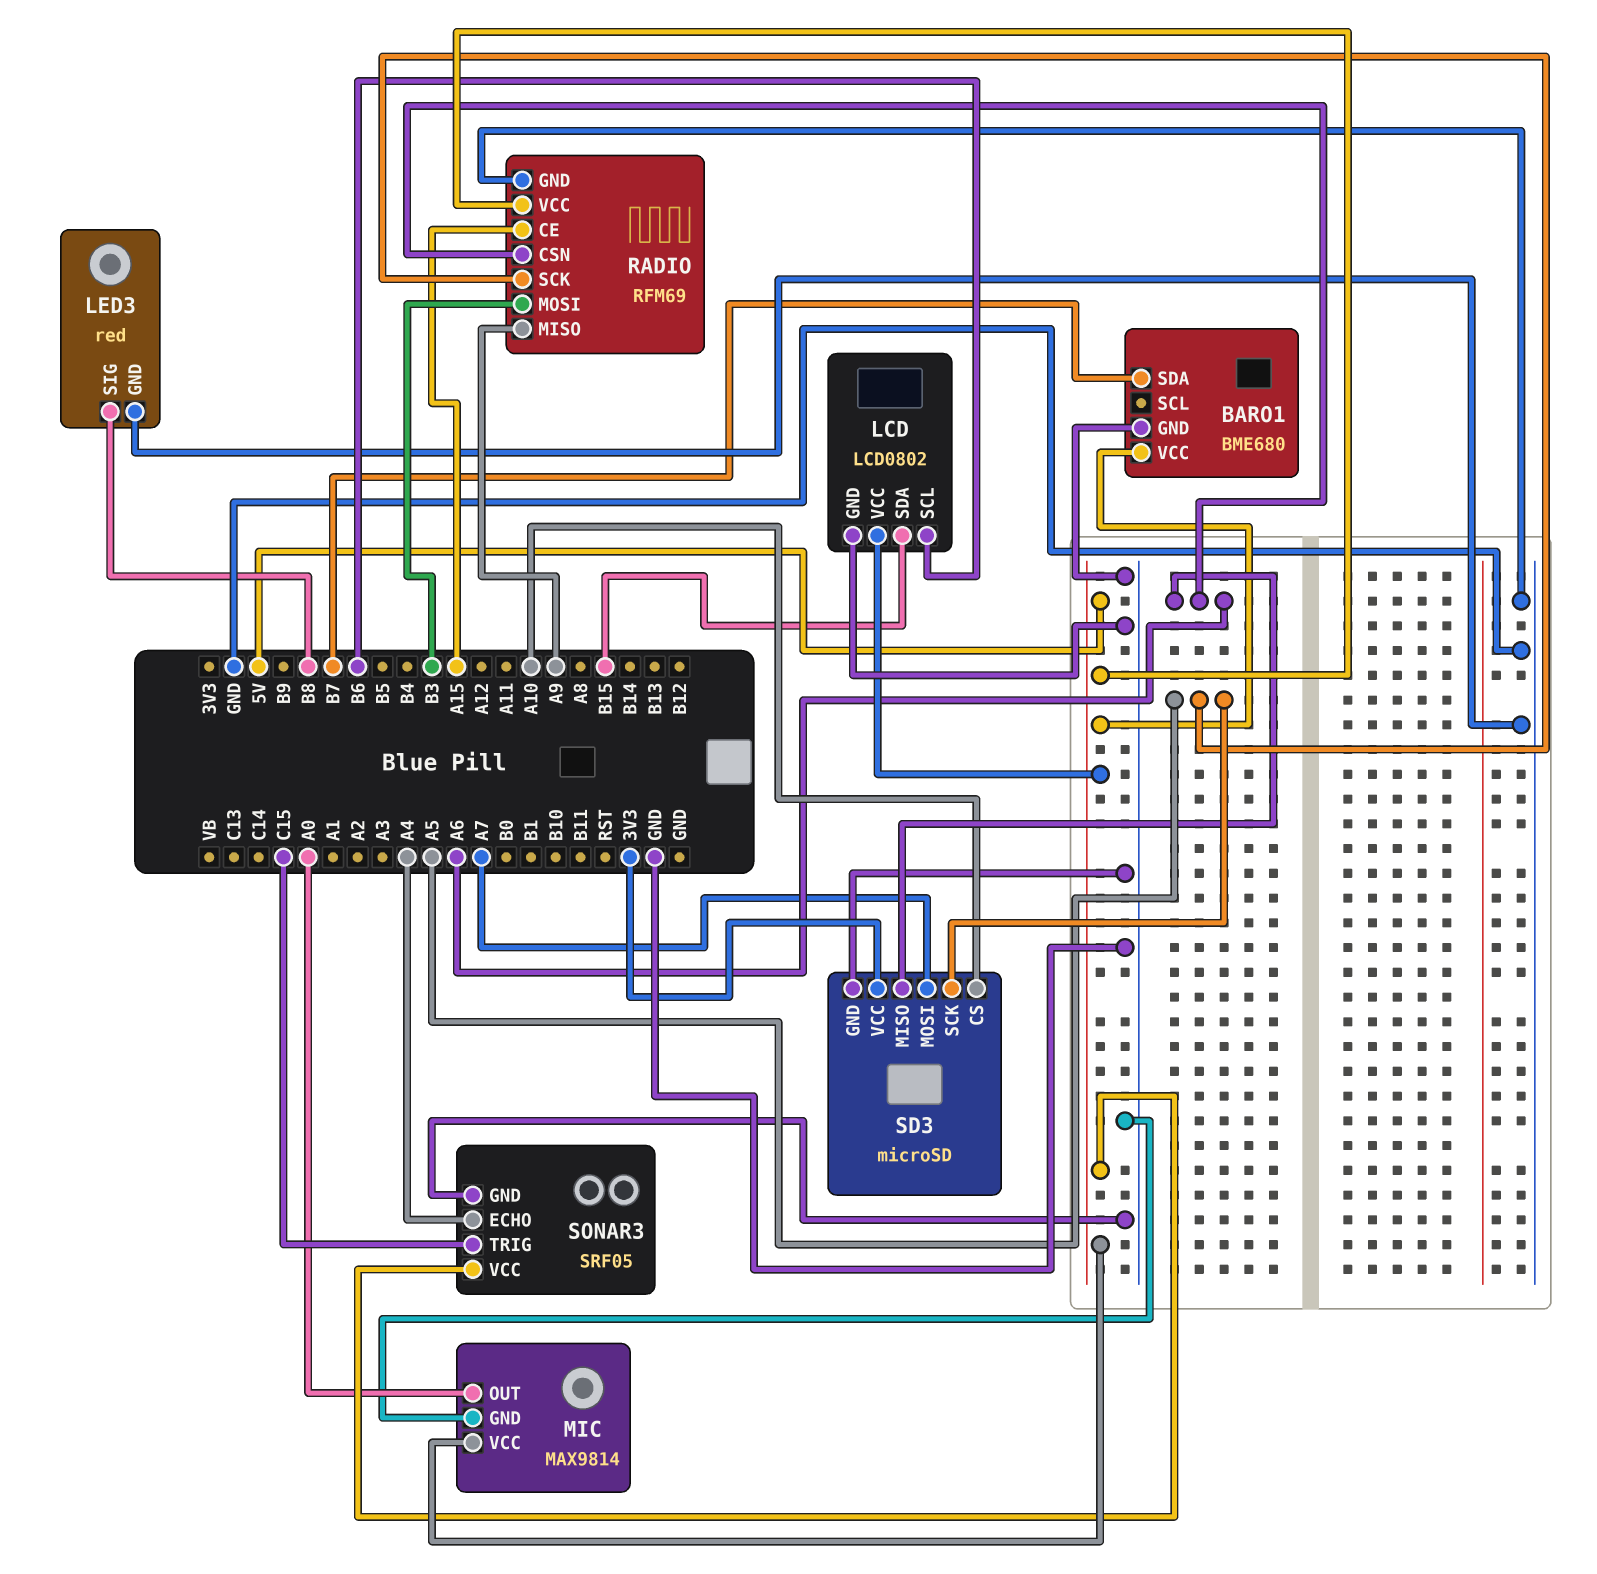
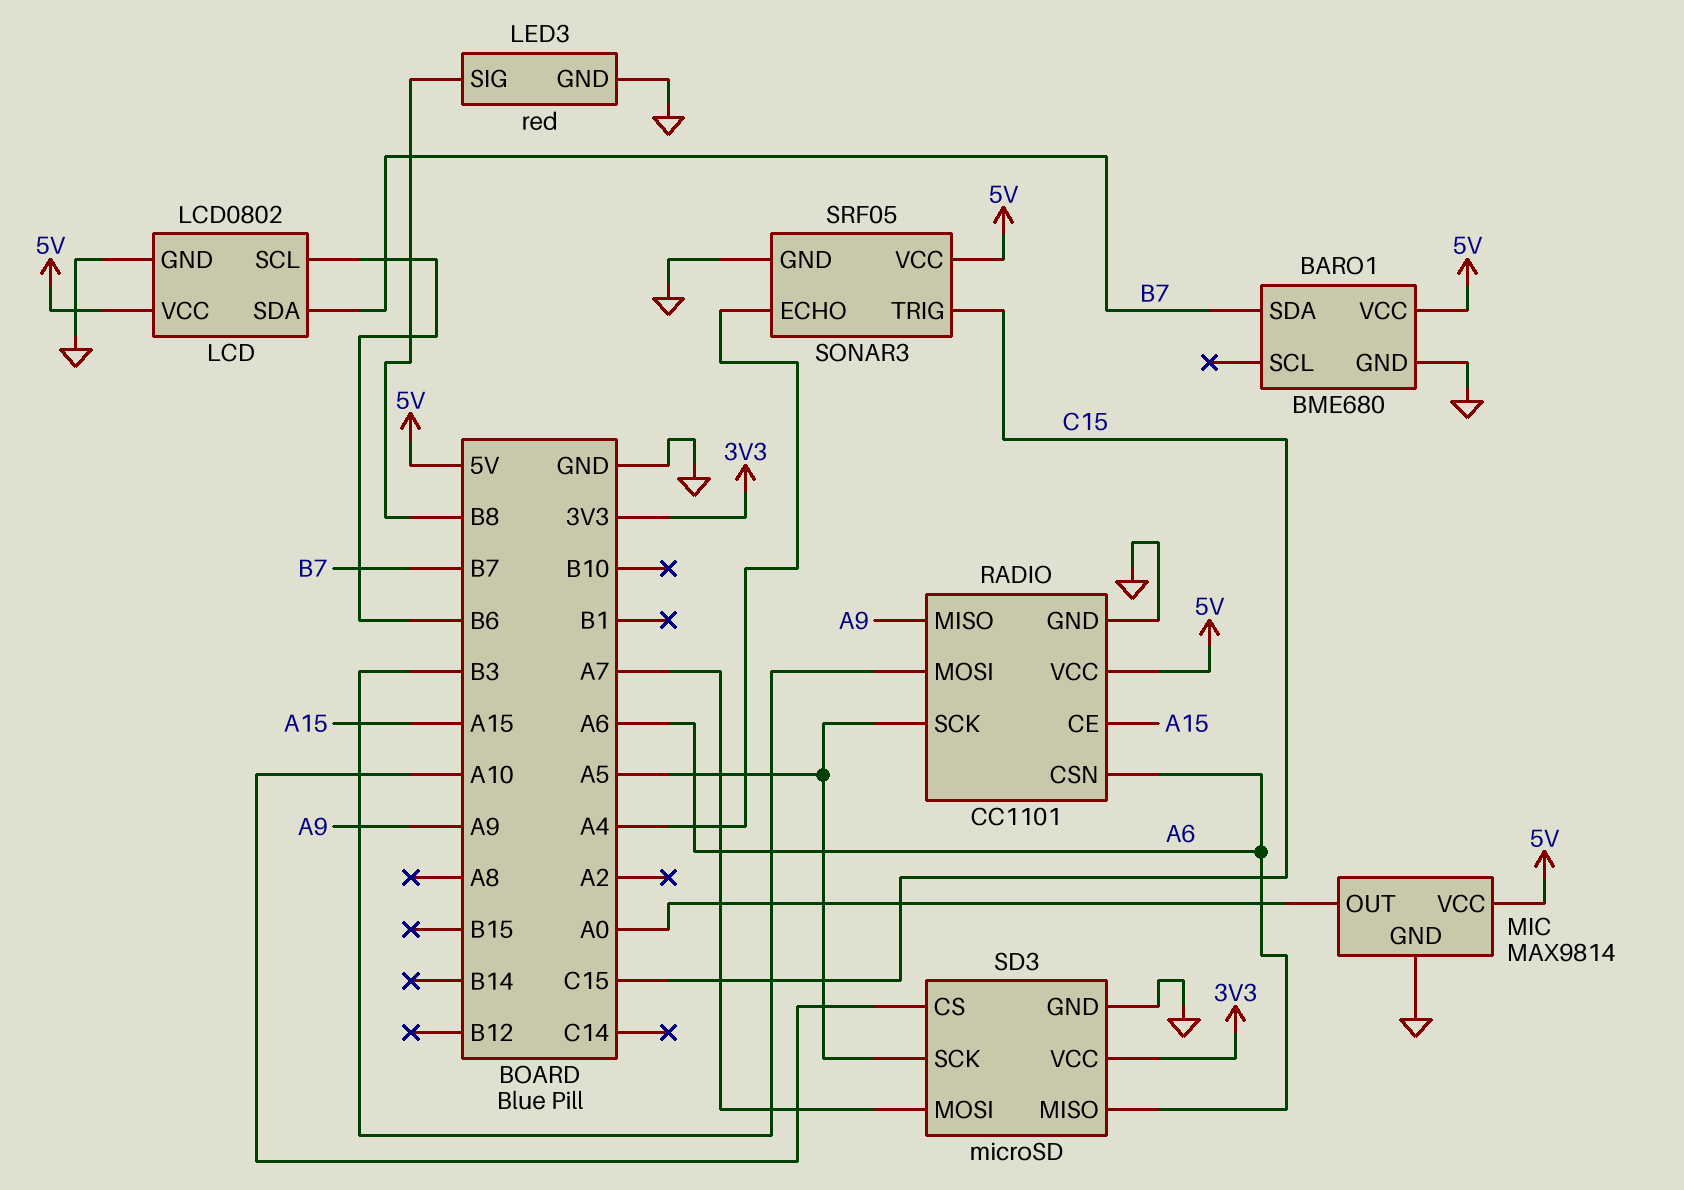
LCD pin SDA: B15 -> B7
RADIO: RFM69 -> CC1101

